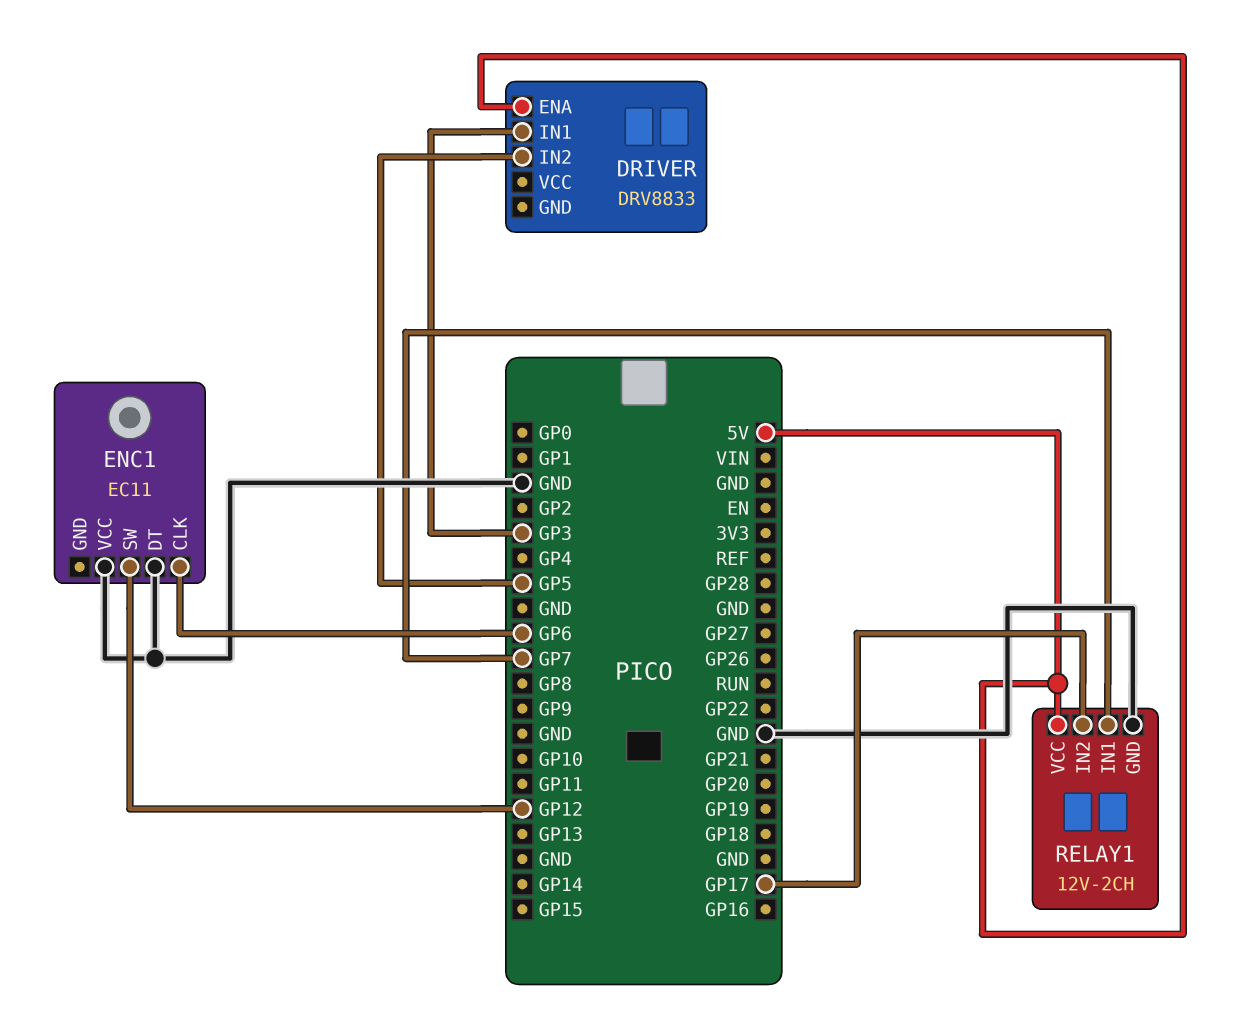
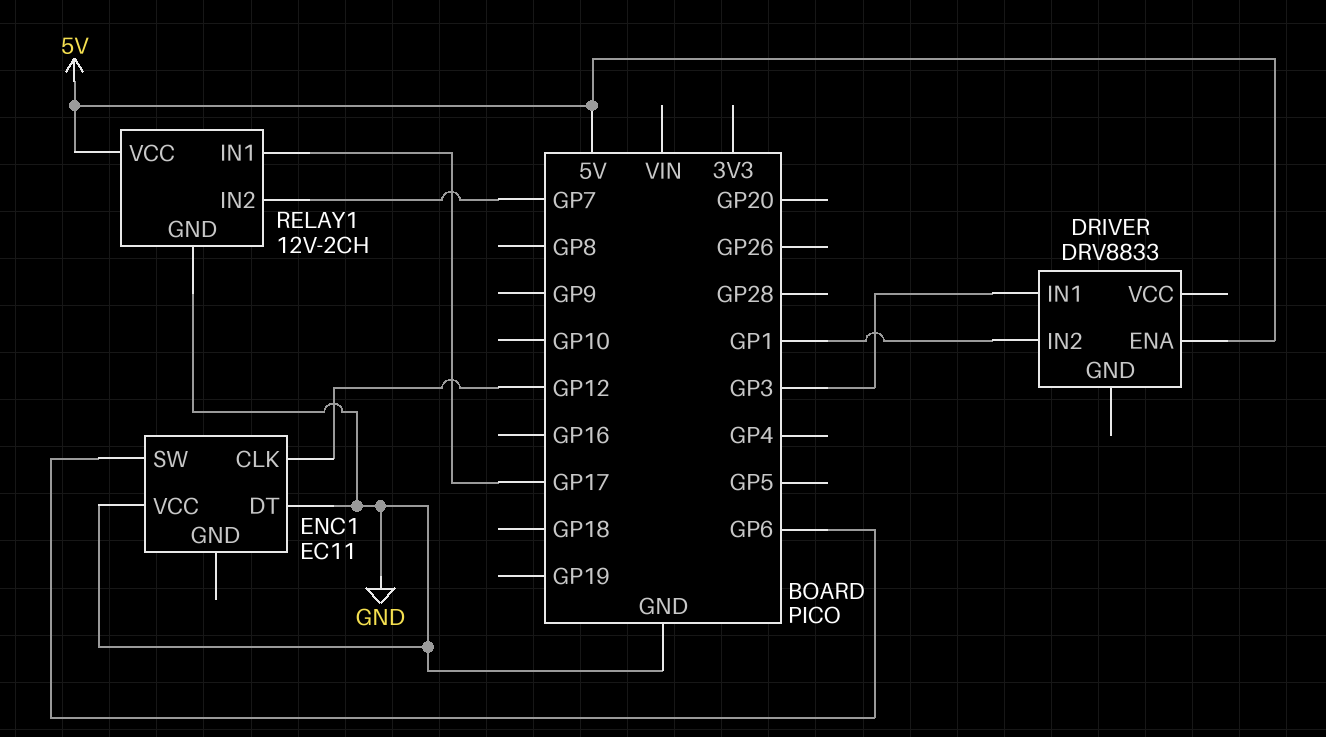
DRIVER pin IN2: GP5 -> GP1
ENC1 pin CLK: GP6 -> GP12
ENC1 pin SW: GP12 -> GP6
RELAY1 pin IN1: GP7 -> GP17
RELAY1 pin IN2: GP17 -> GP7

